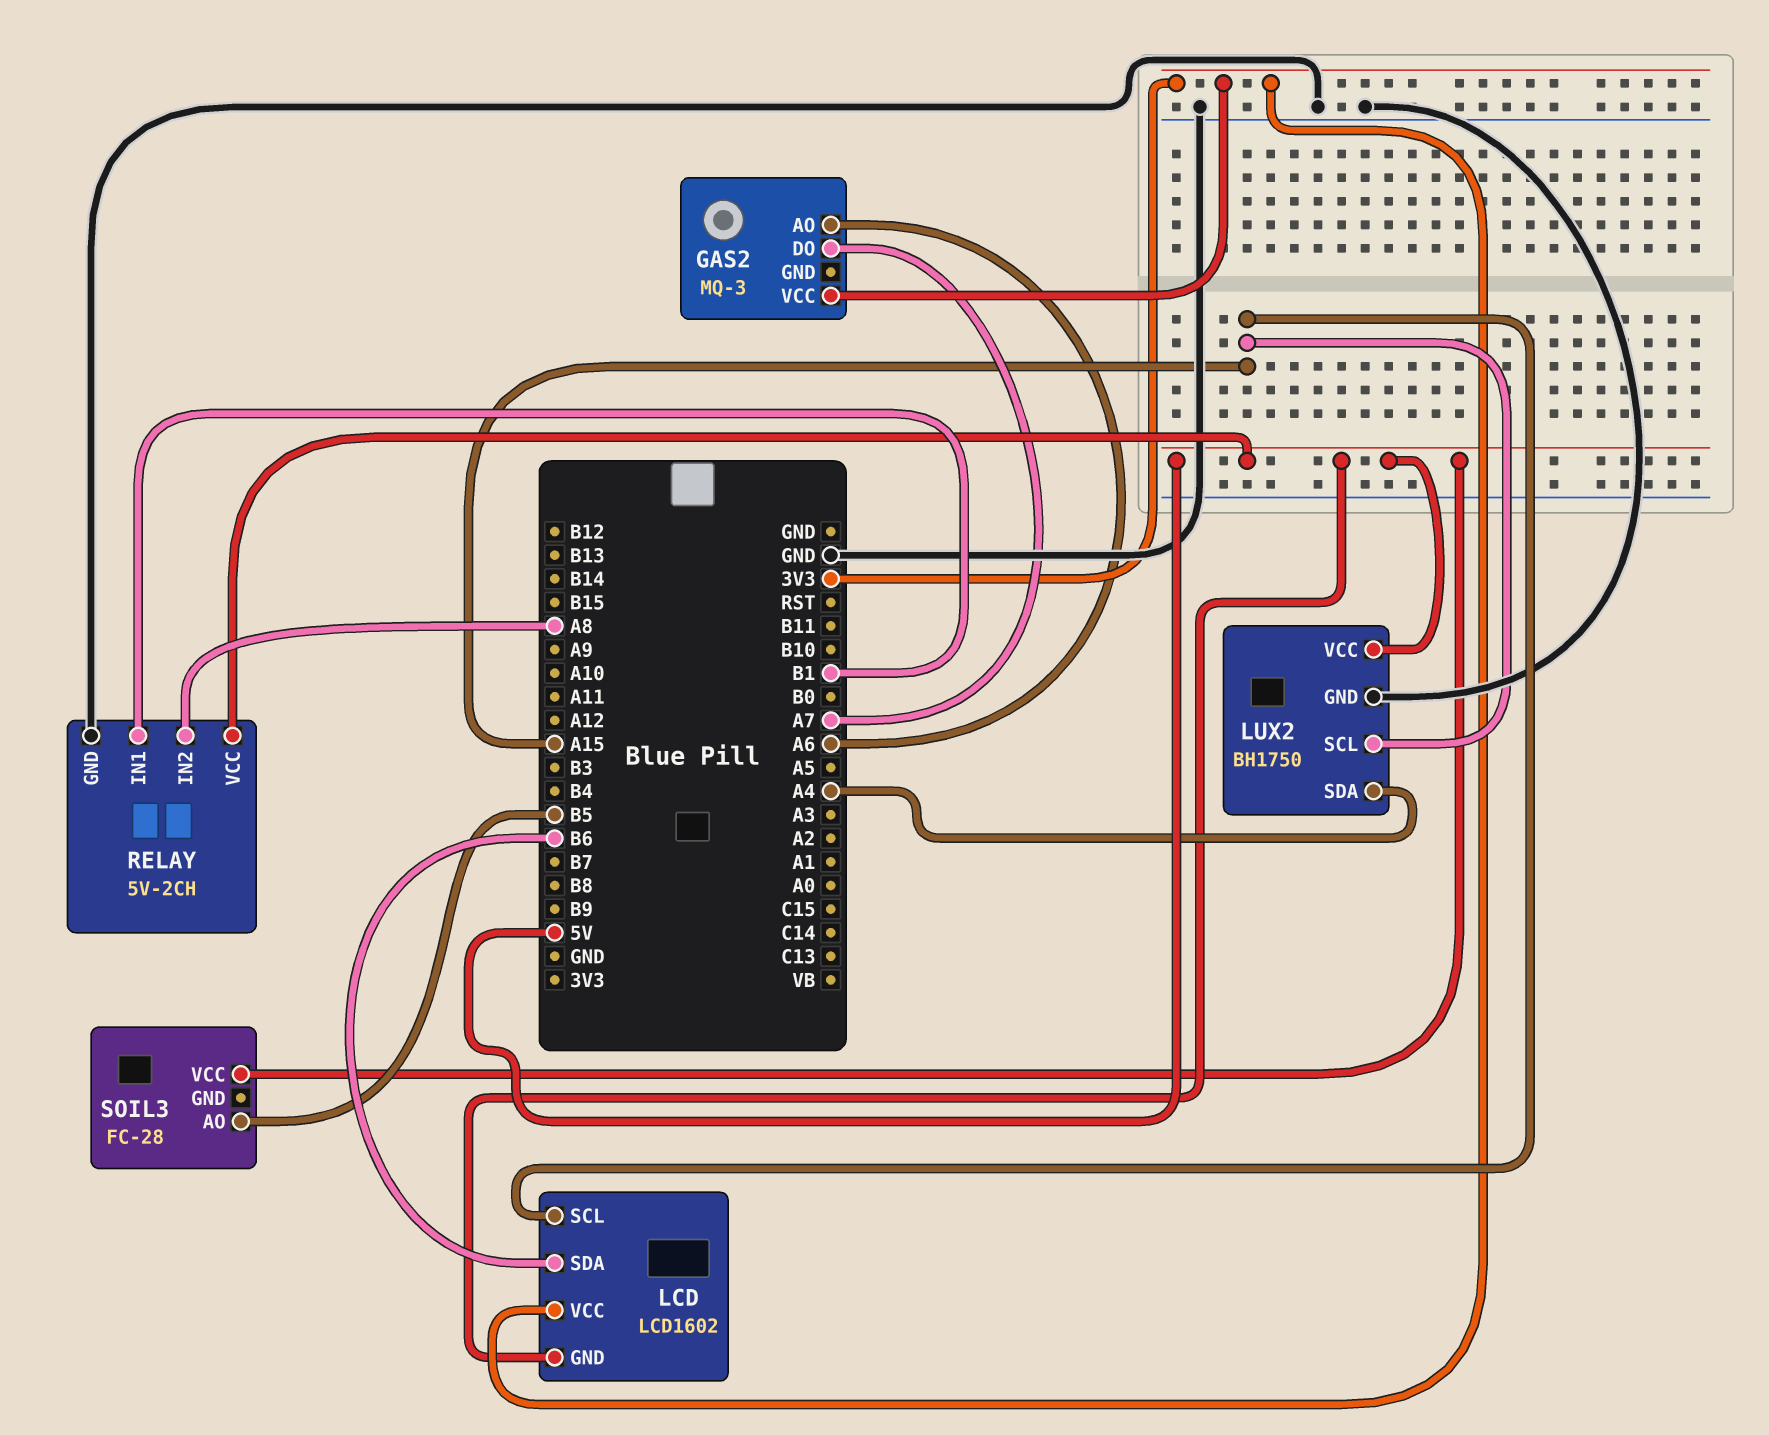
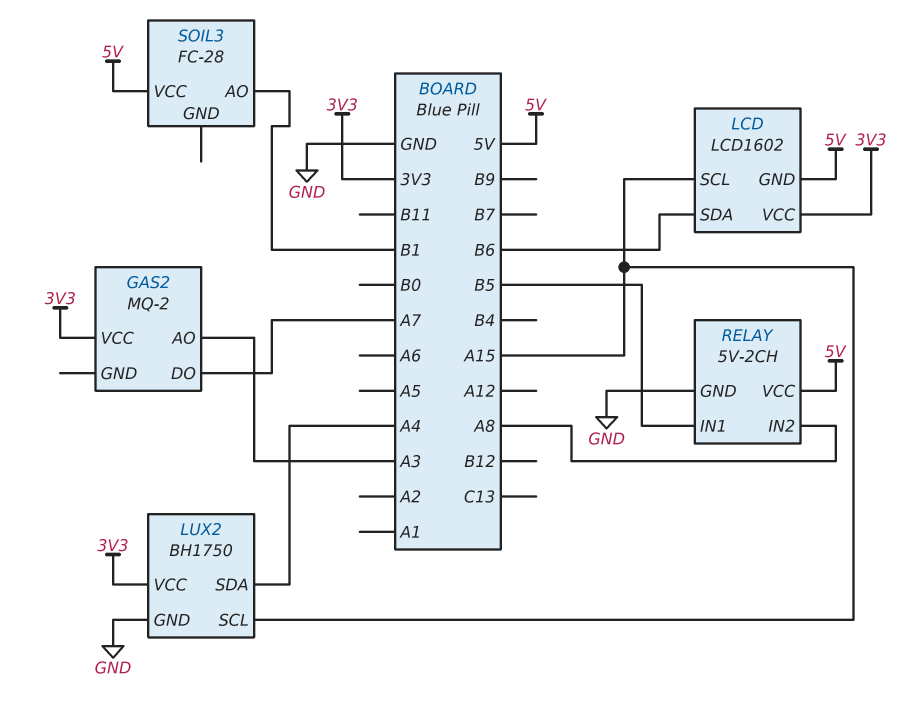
GAS2: MQ-3 -> MQ-2
GAS2 pin AO: A6 -> A3
LUX2 pin VCC: 5V -> 3V3
RELAY pin IN1: B1 -> B5
SOIL3 pin AO: B5 -> B1

